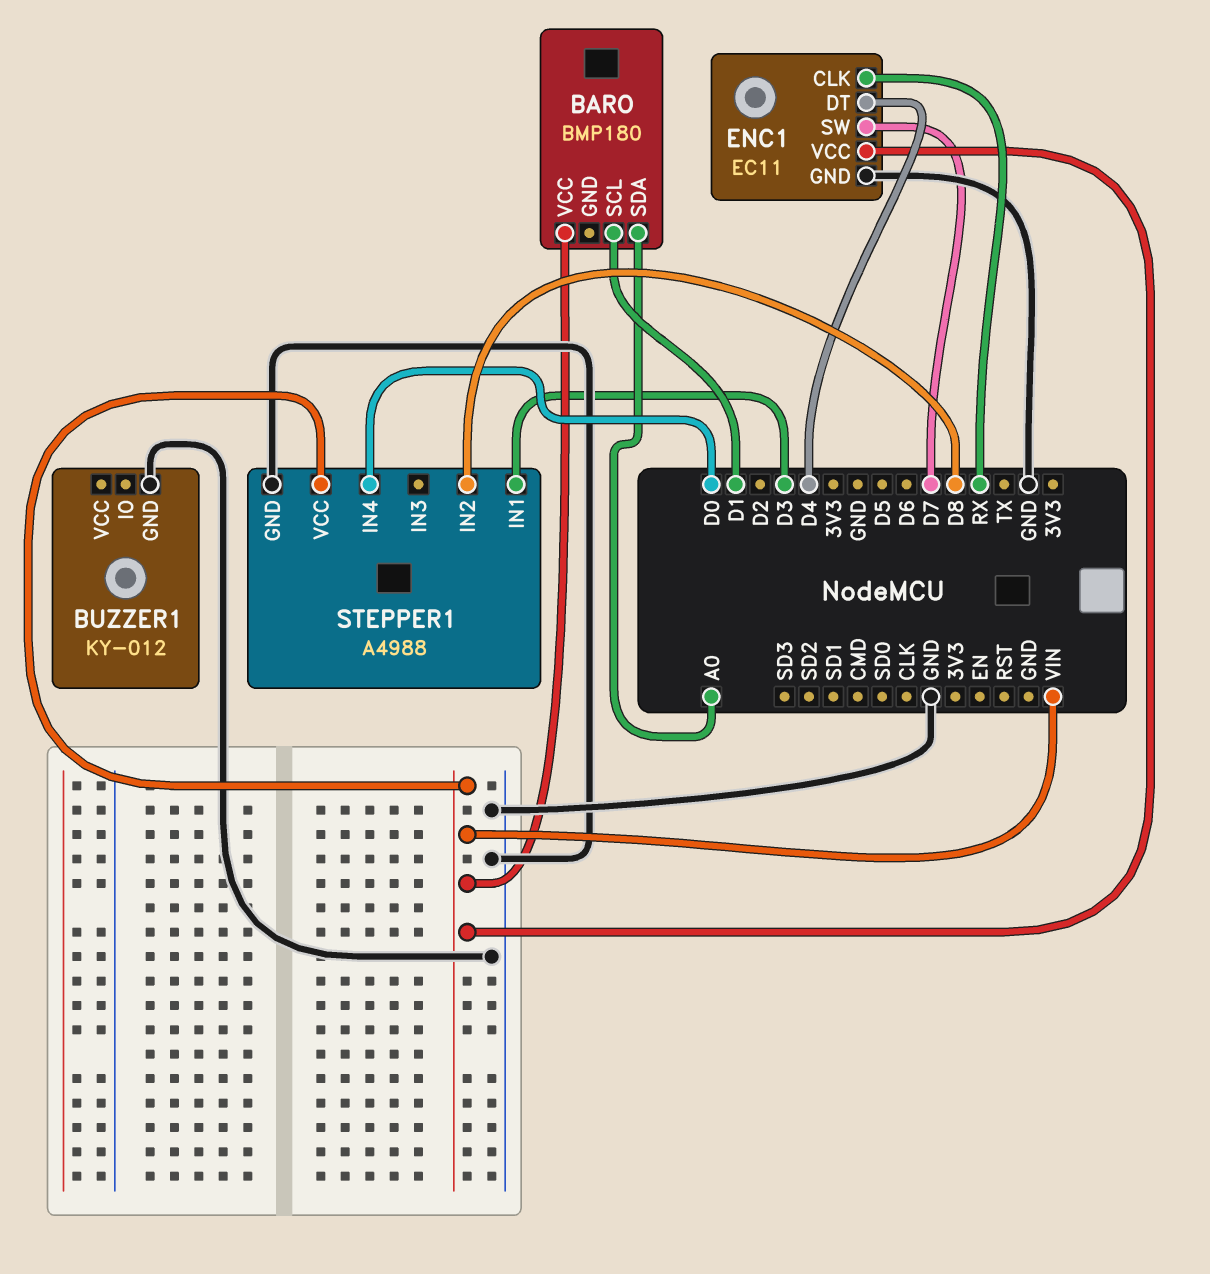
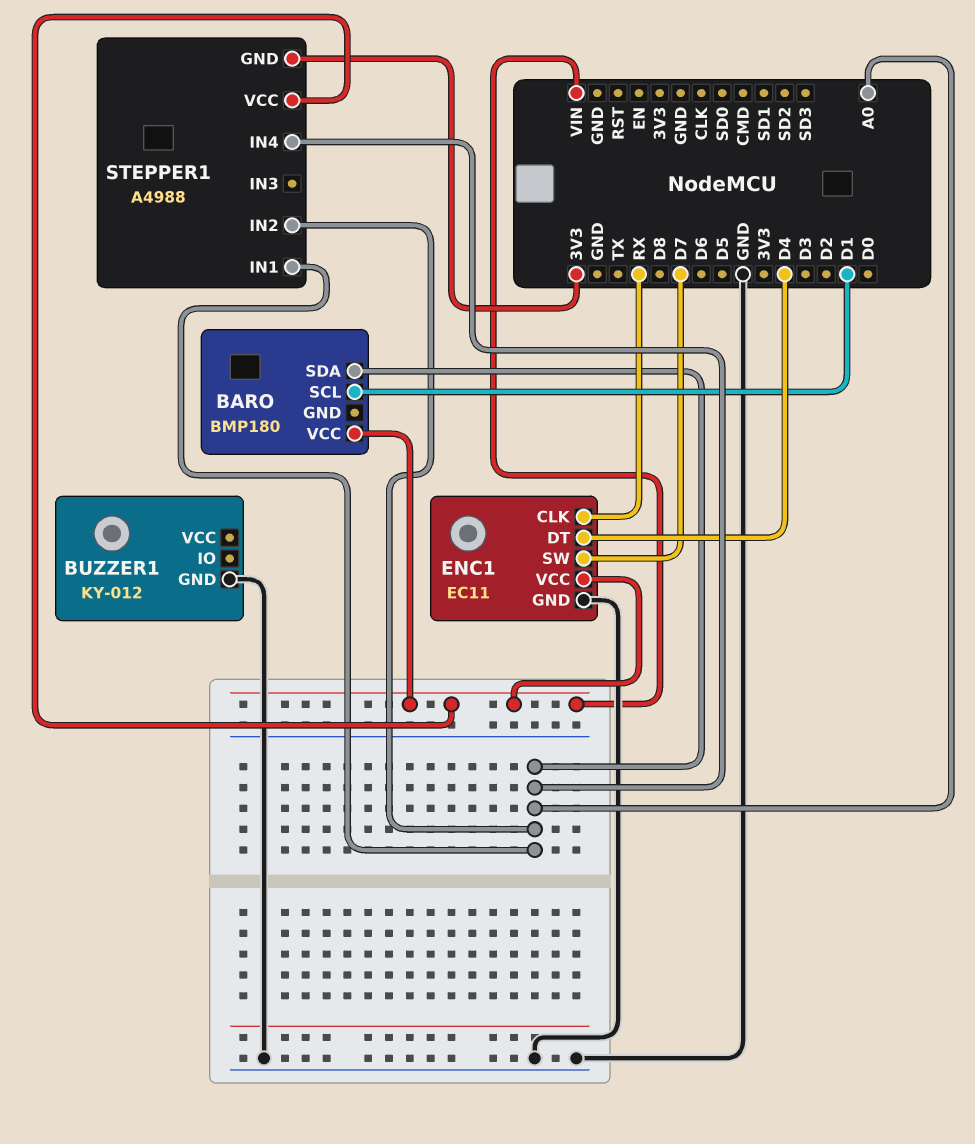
STEPPER1 pin GND: GND -> 3V3
STEPPER1 pin IN1: D3 -> A0
STEPPER1 pin IN2: D8 -> A0
STEPPER1 pin IN4: D0 -> A0

